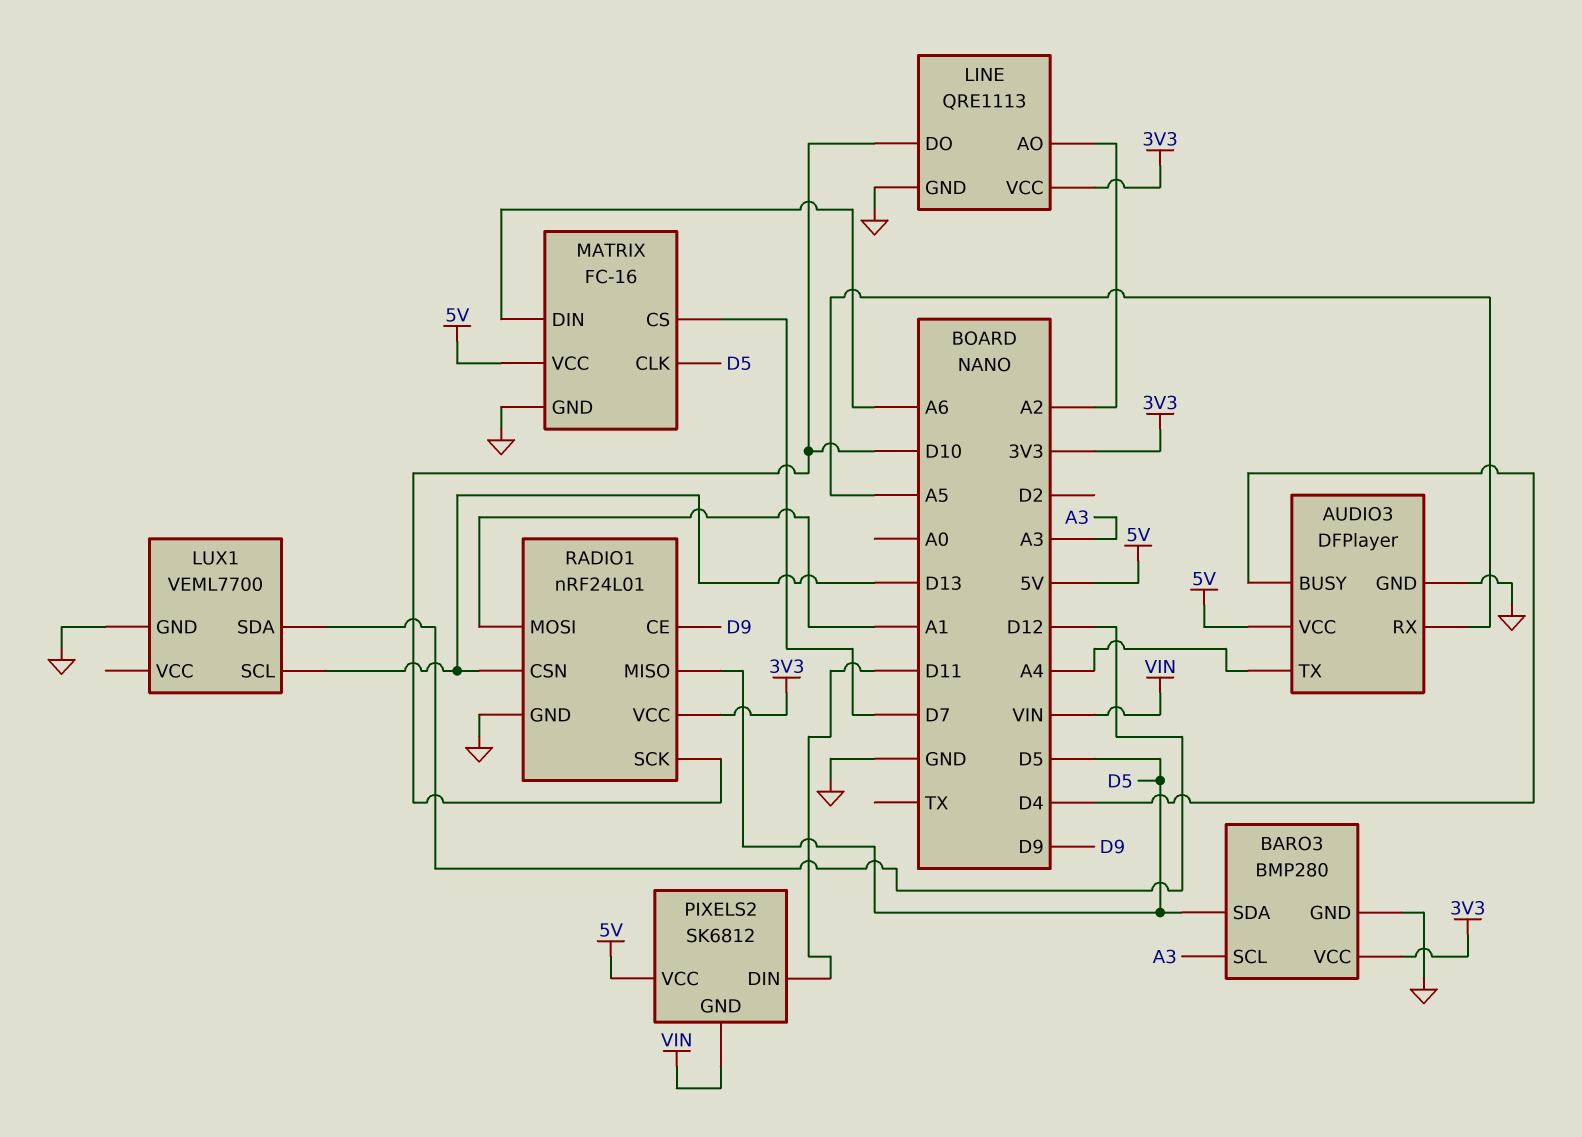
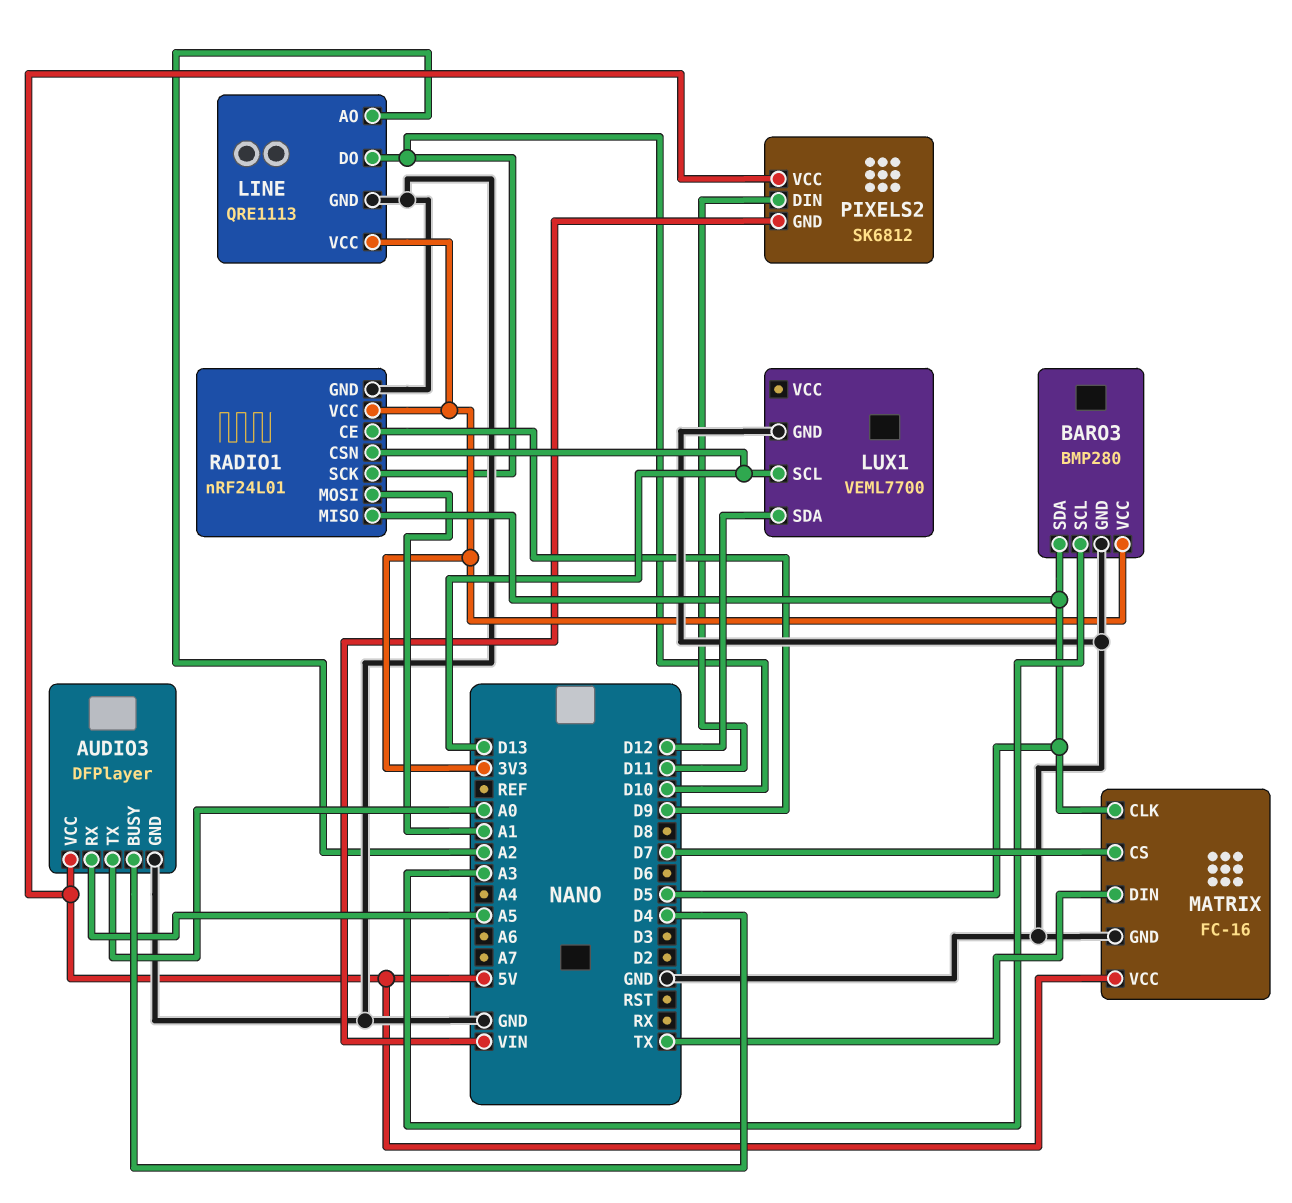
AUDIO3 pin TX: A4 -> A0
MATRIX pin DIN: A6 -> TX

